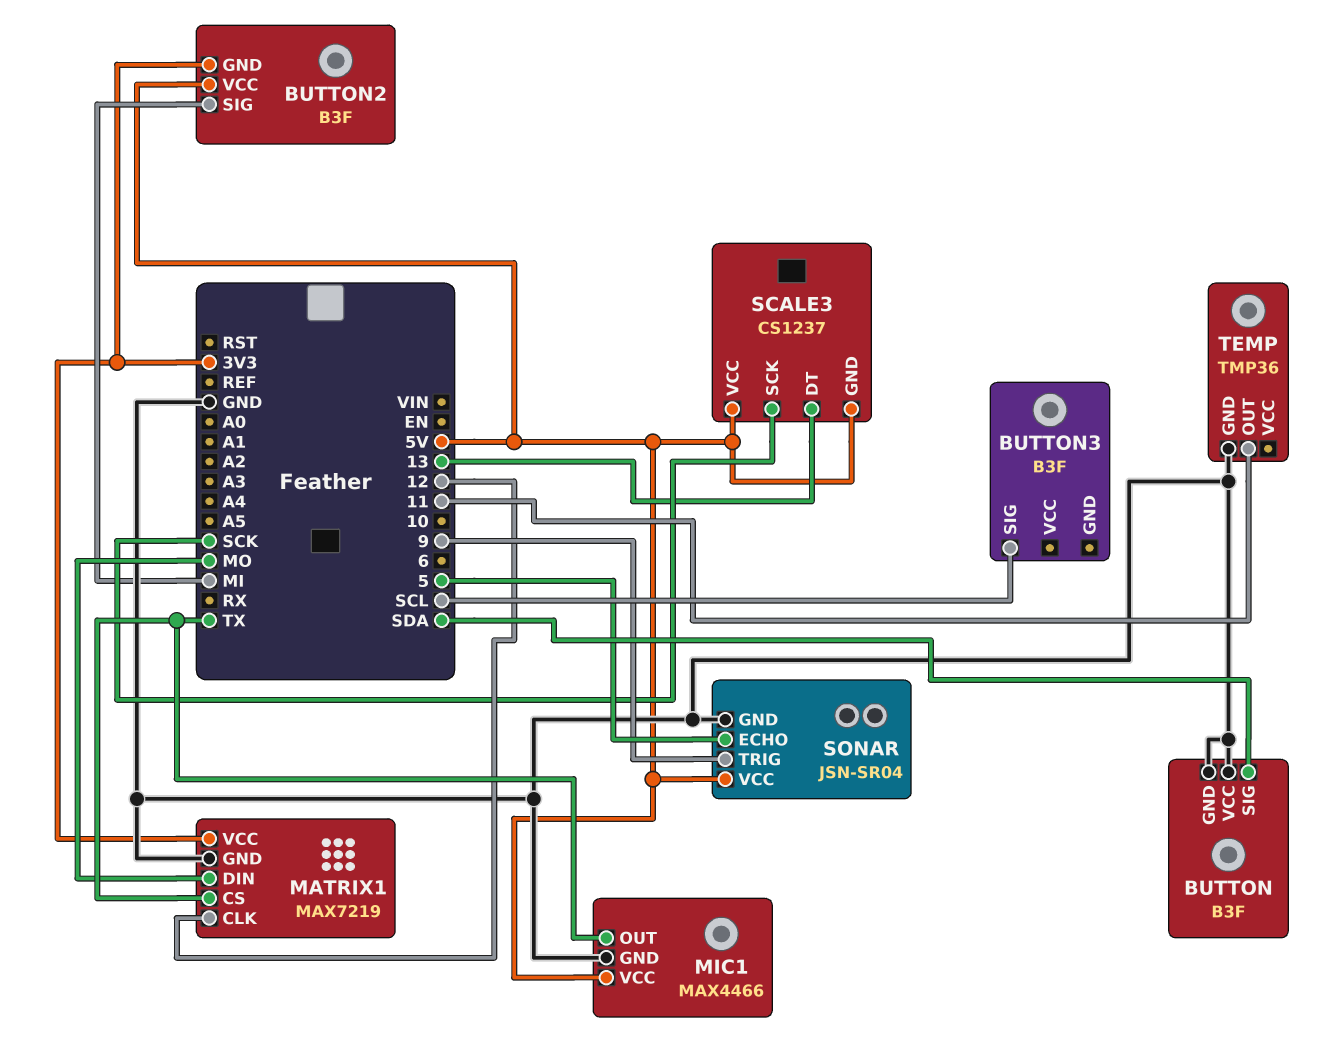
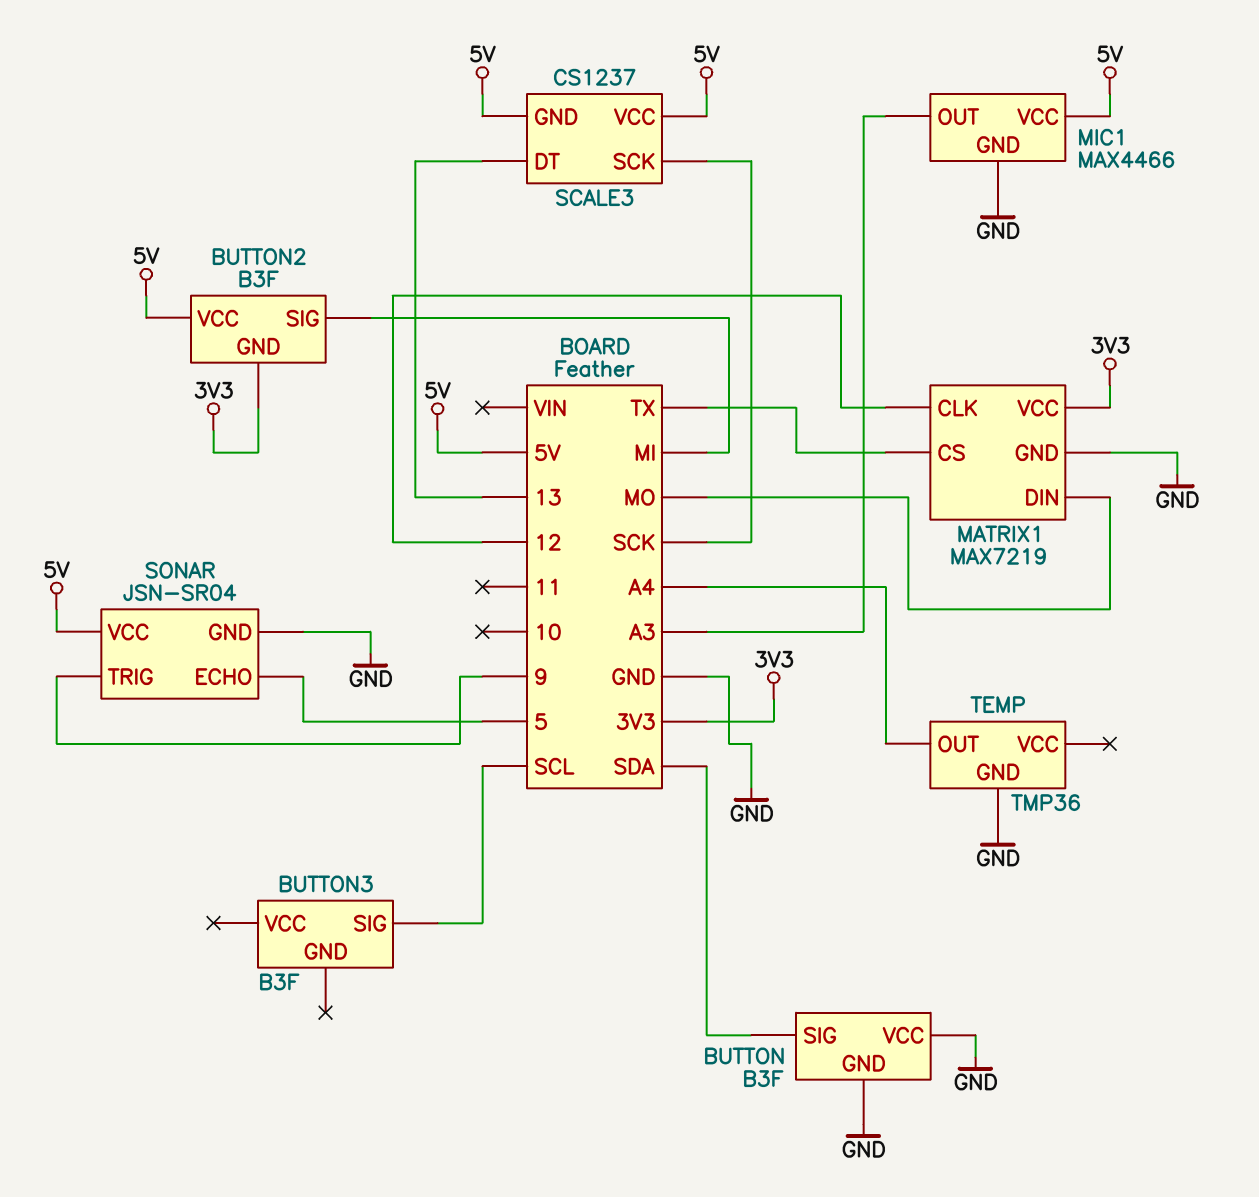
MIC1 pin OUT: TX -> A3
TEMP pin OUT: 11 -> A4

